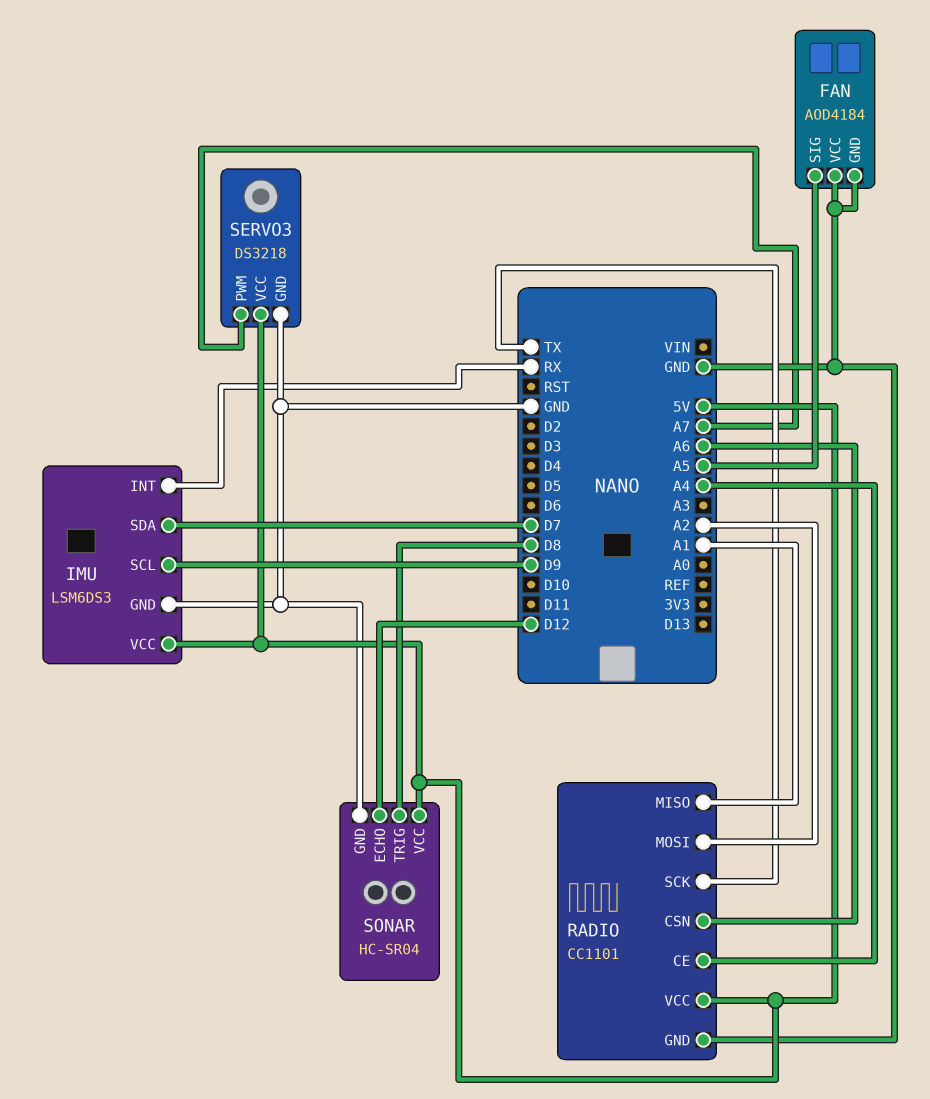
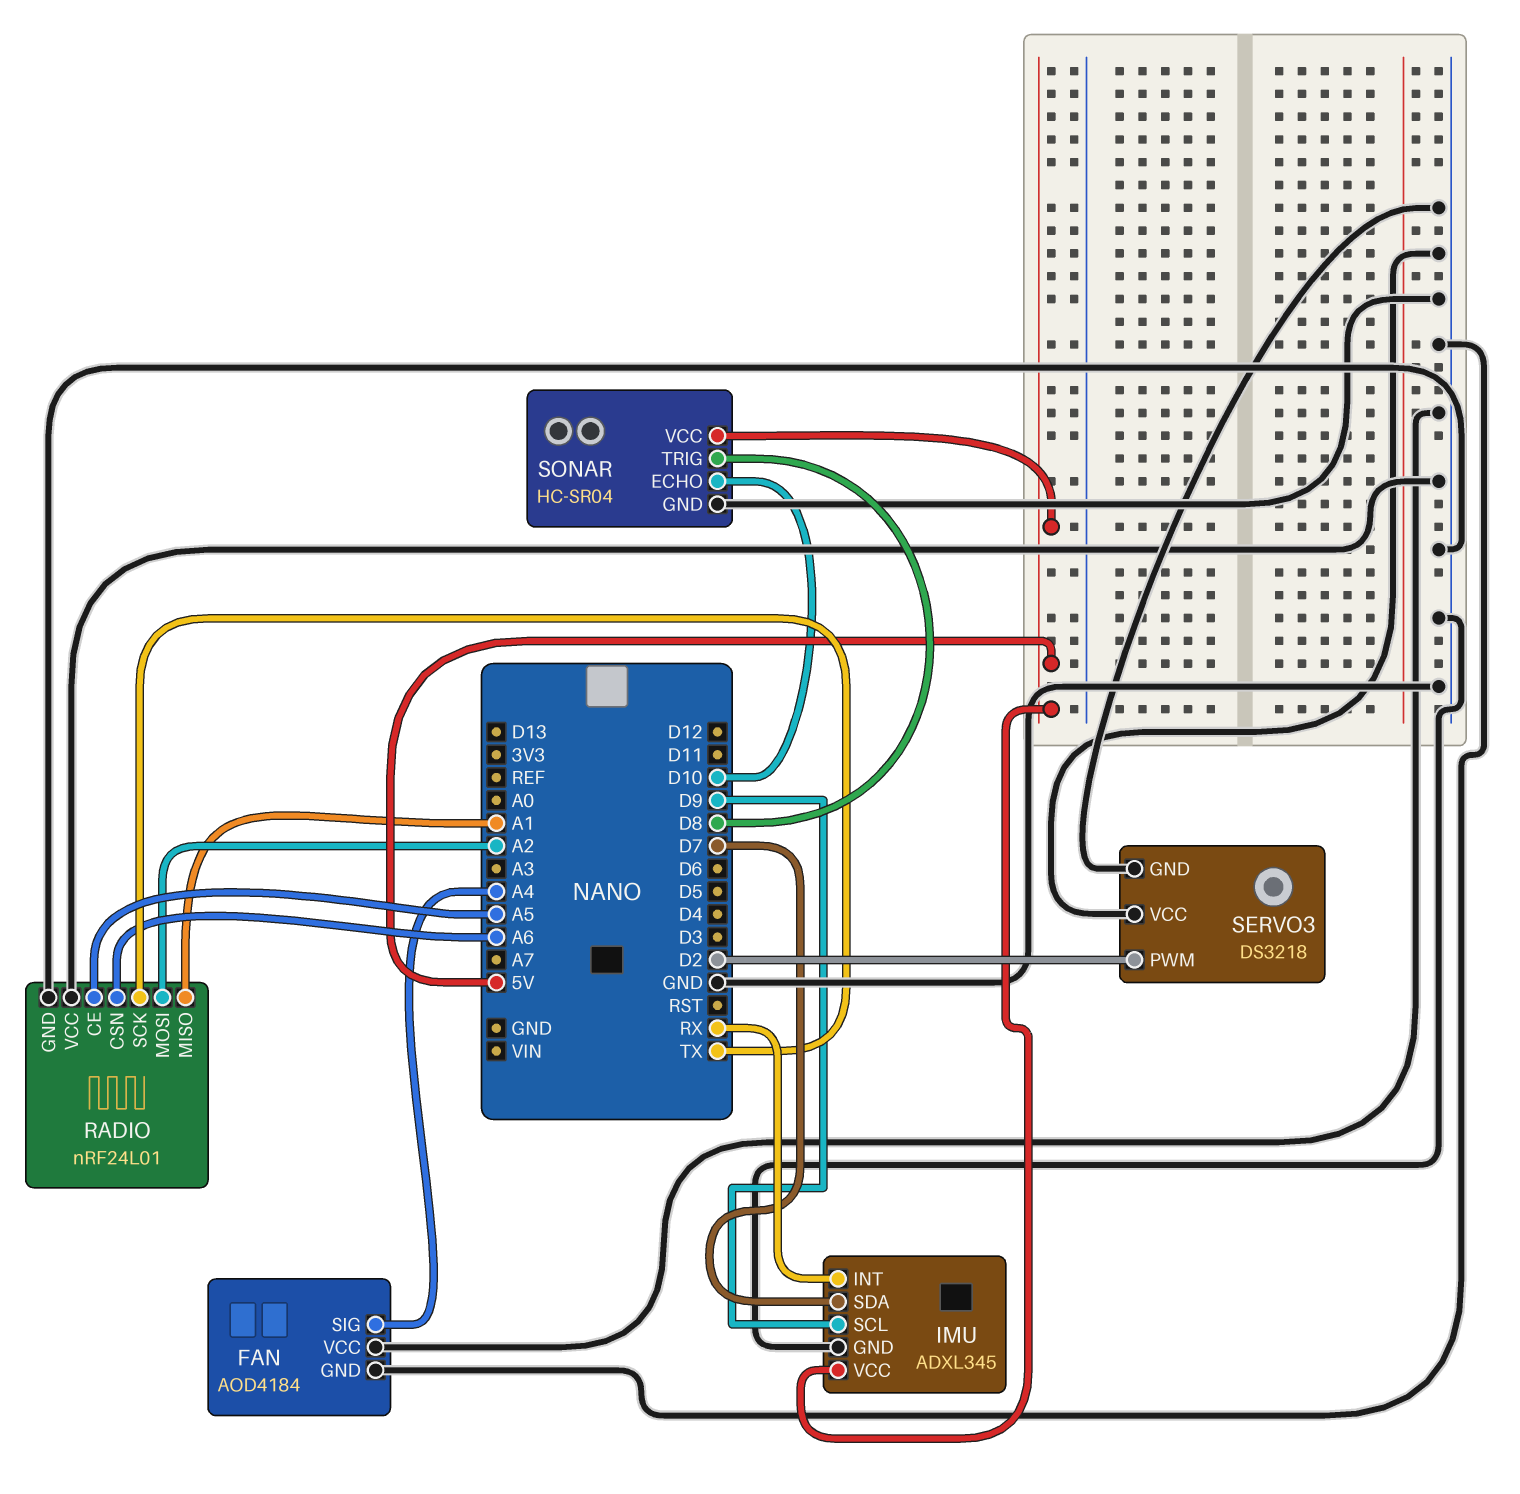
FAN pin SIG: A5 -> A4
IMU: LSM6DS3 -> ADXL345
RADIO: CC1101 -> nRF24L01
RADIO pin CE: A4 -> A5
RADIO pin VCC: 5V -> GND
SERVO3 pin PWM: A7 -> D2
SERVO3 pin VCC: 5V -> GND
SONAR pin ECHO: D12 -> D10

